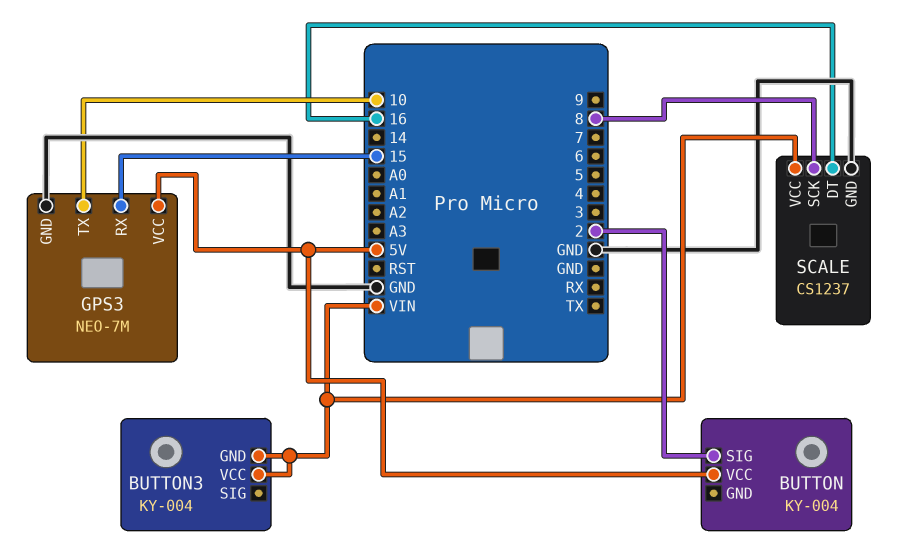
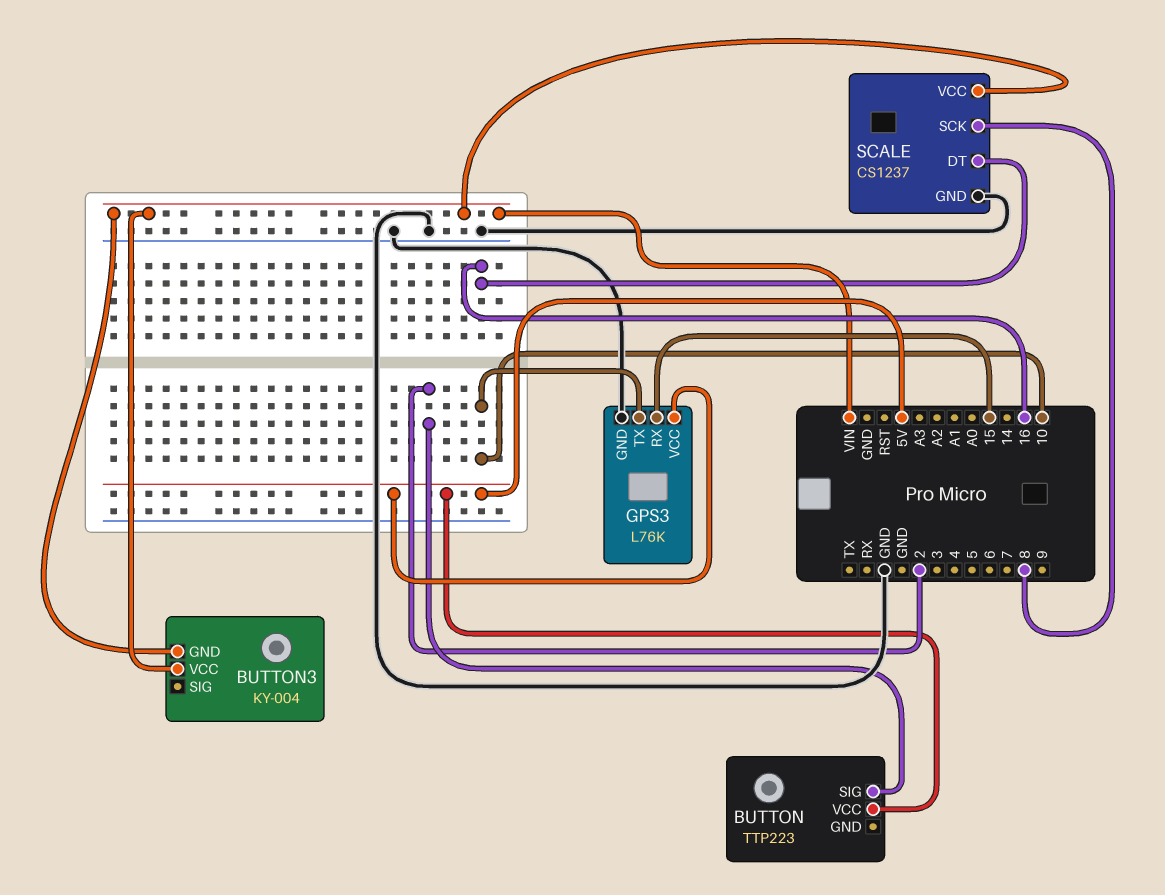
BUTTON: KY-004 -> TTP223
GPS3: NEO-7M -> L76K

